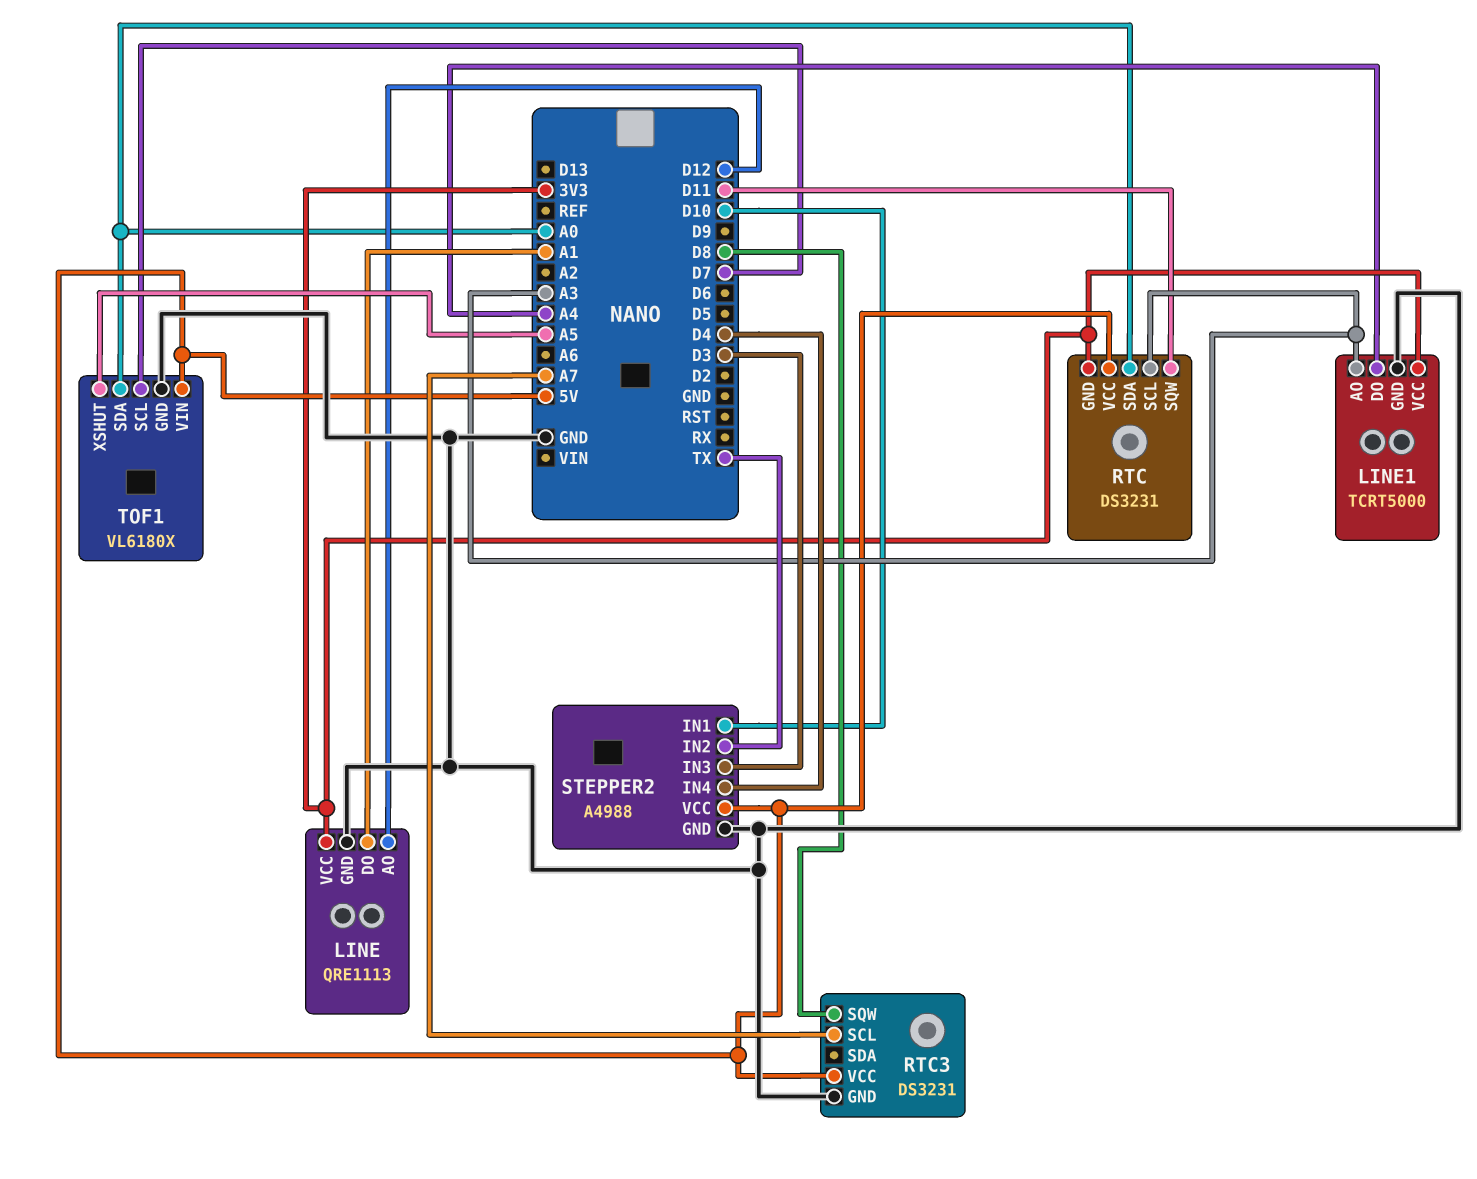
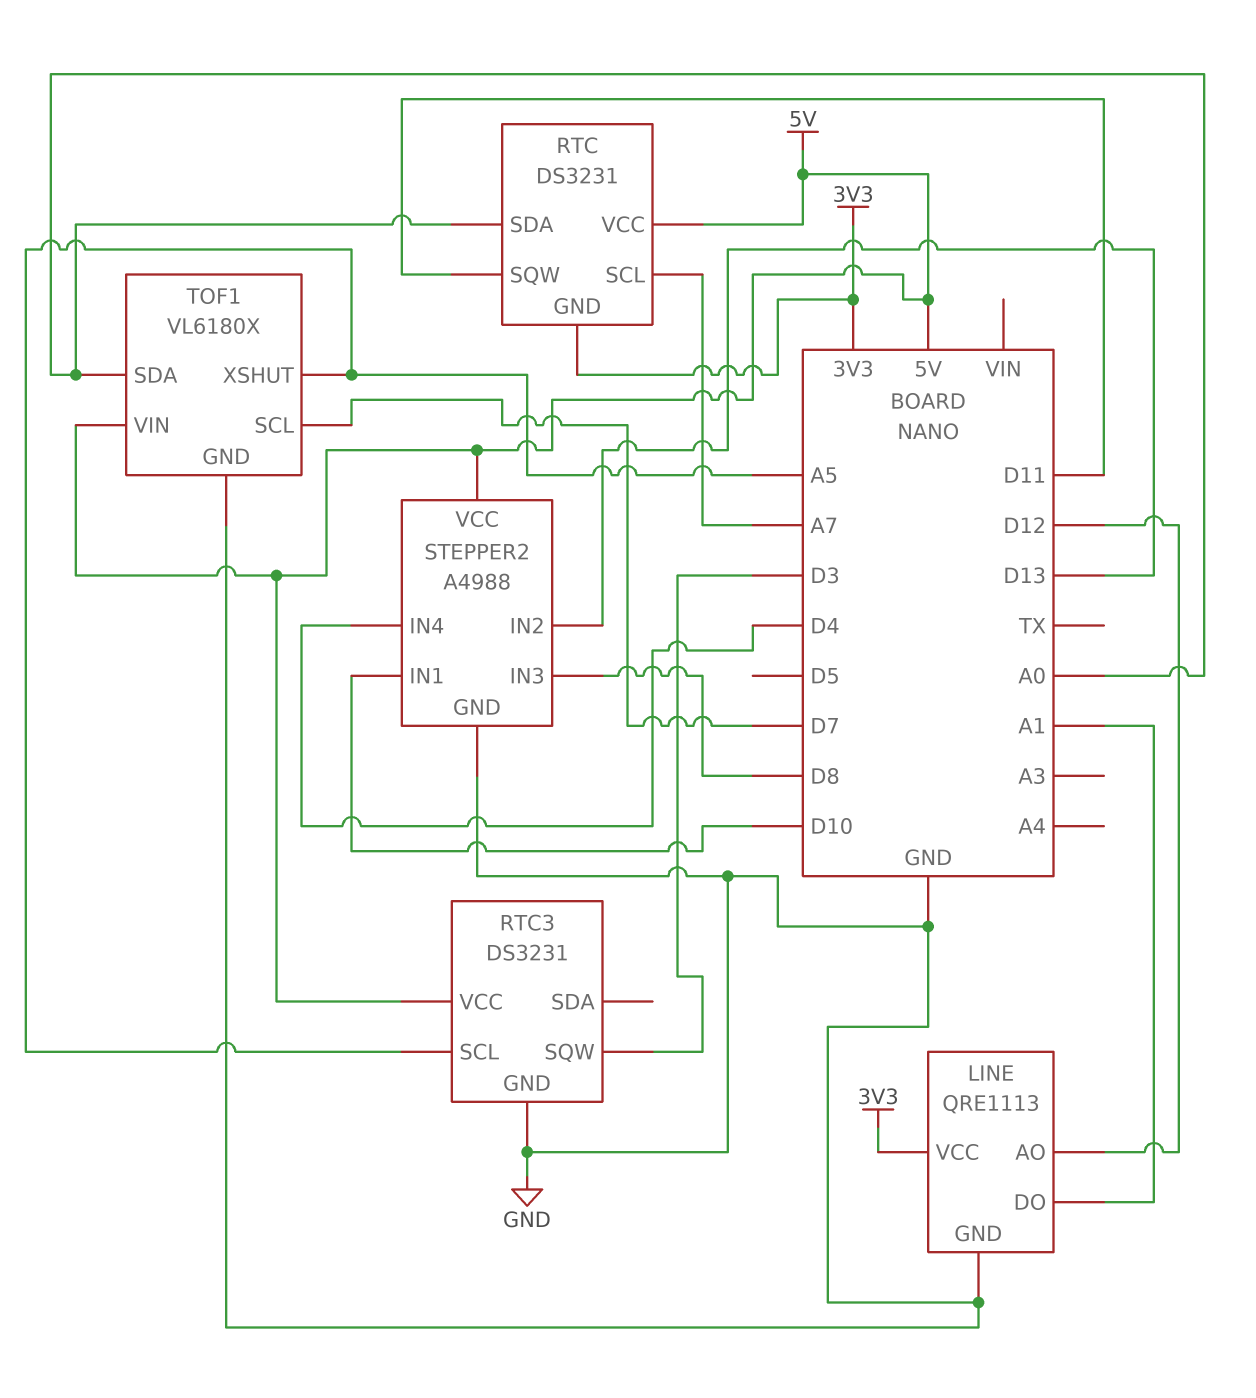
LINE1: TCRT5000 -> none
LINE1 pin AO: A3 -> none
LINE1 pin DO: A4 -> none
LINE1 pin GND: GND -> none
LINE1 pin VCC: 3V3 -> none
RTC pin SCL: A3 -> A7
RTC3 pin SCL: A7 -> A5
RTC3 pin SQW: D8 -> D3
STEPPER2 pin IN2: TX -> D13
STEPPER2 pin IN3: D3 -> D8

